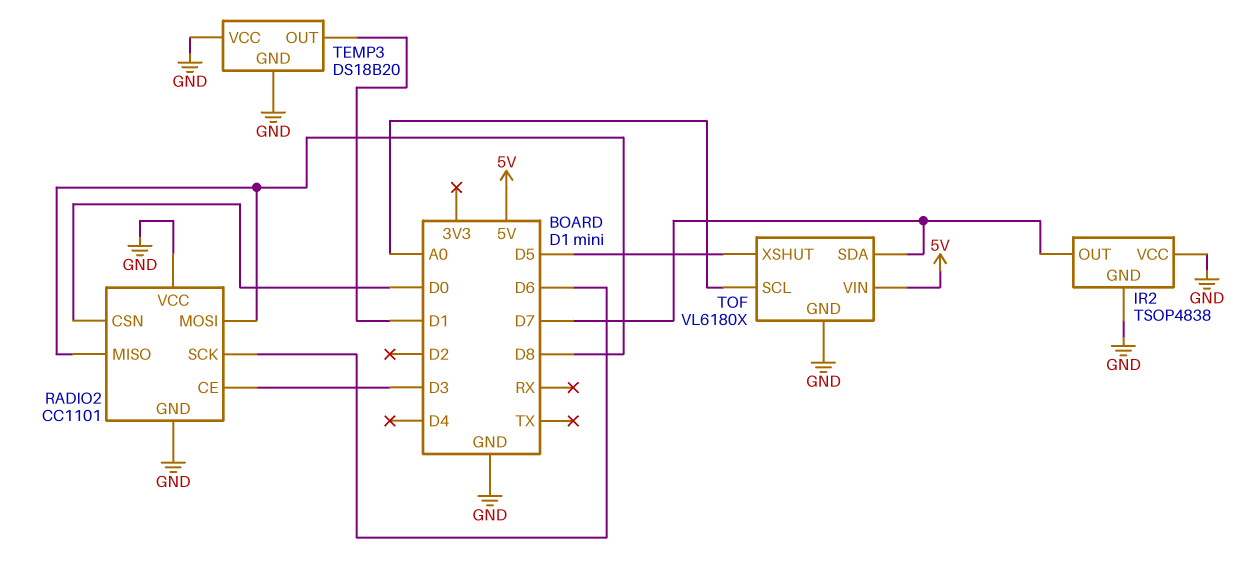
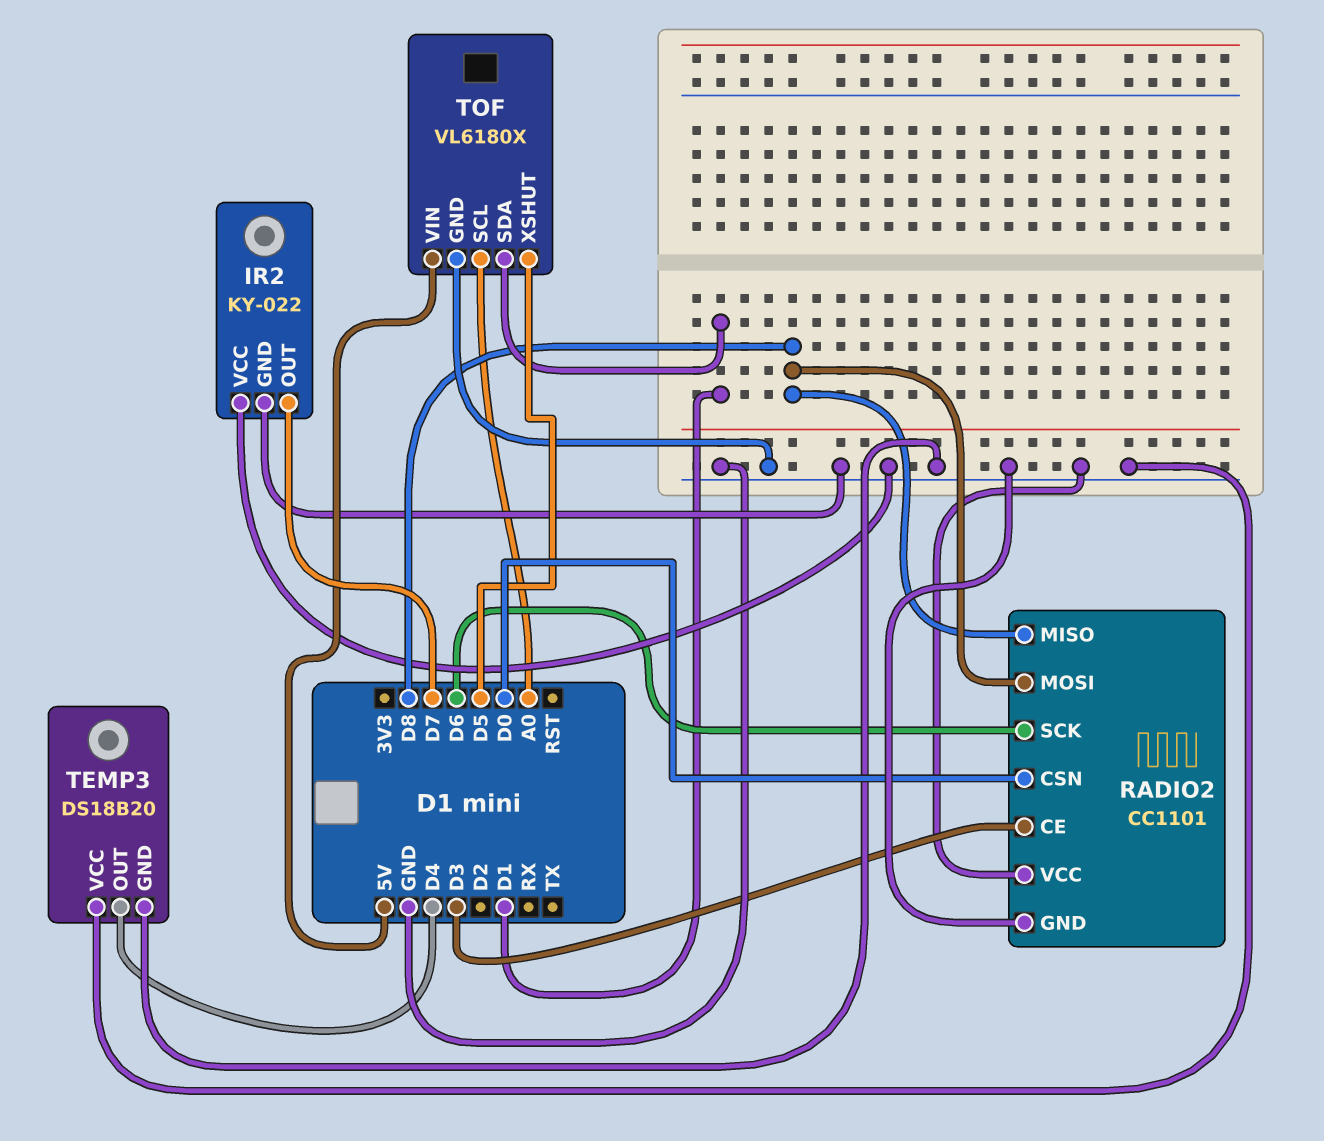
IR2: TSOP4838 -> KY-022
TEMP3 pin OUT: D1 -> D4
TOF pin SDA: D7 -> D1

